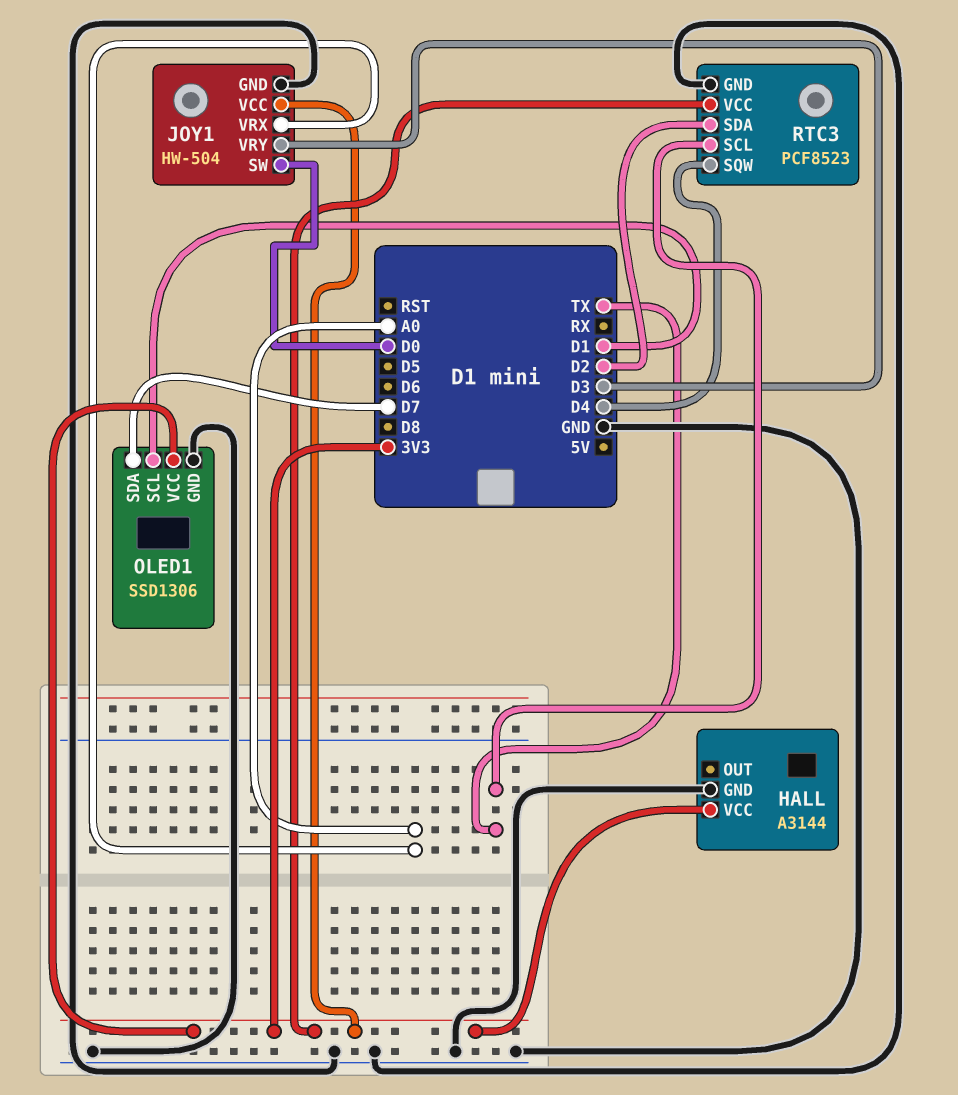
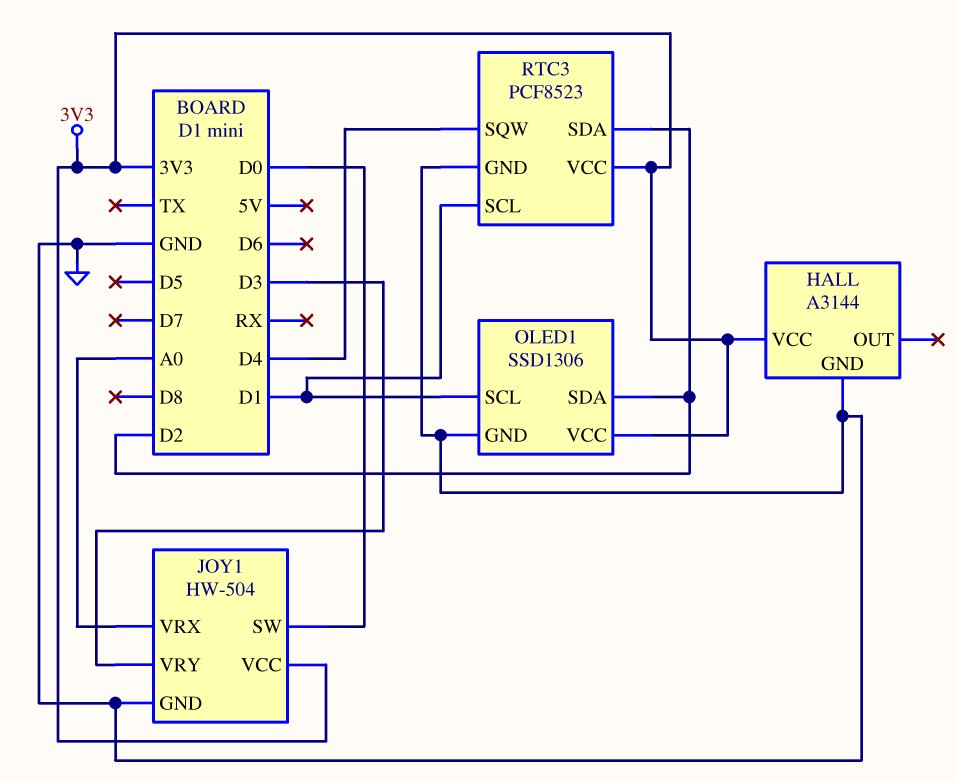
OLED1 pin SDA: D7 -> D2
RTC3 pin SCL: TX -> D1

